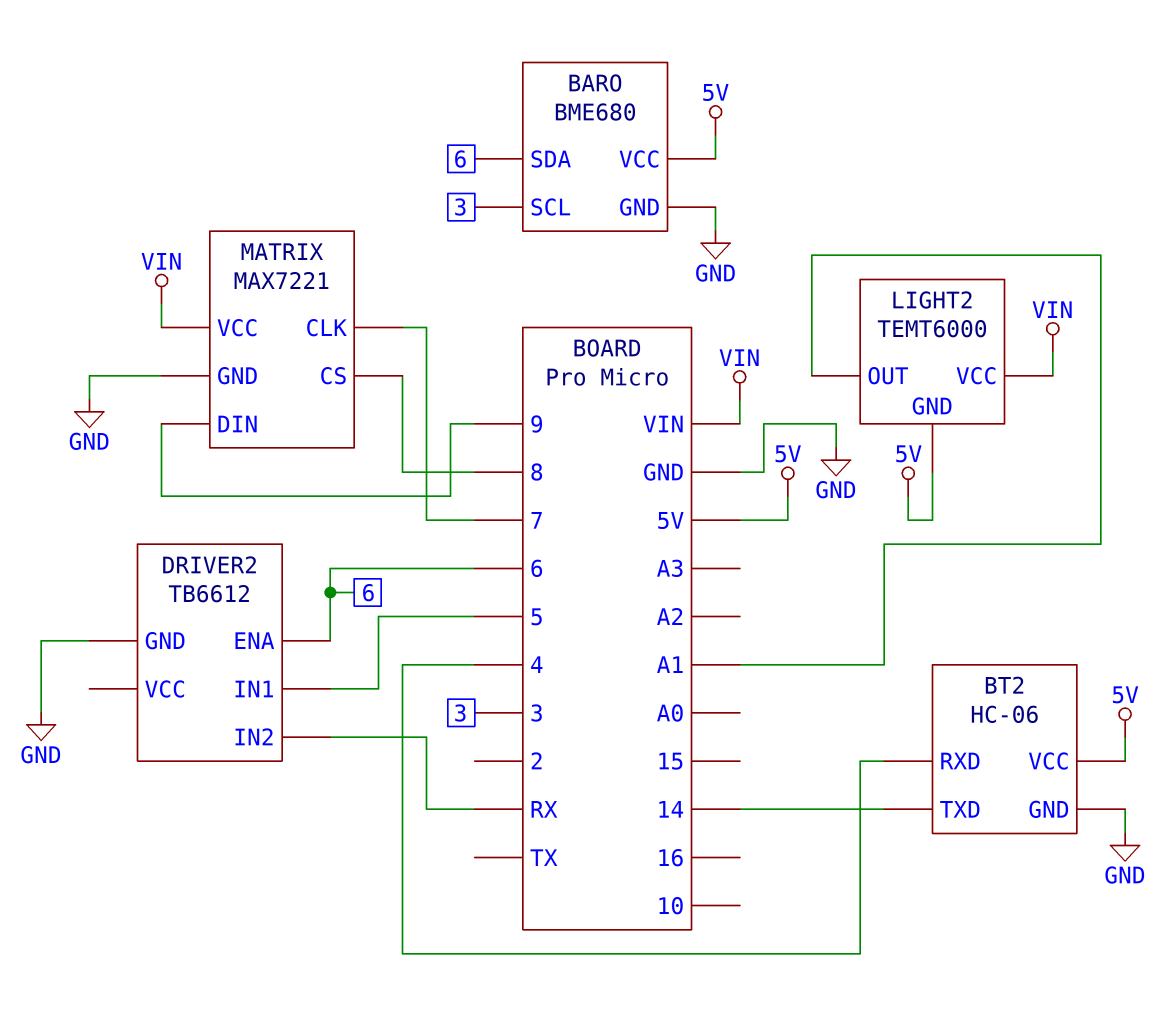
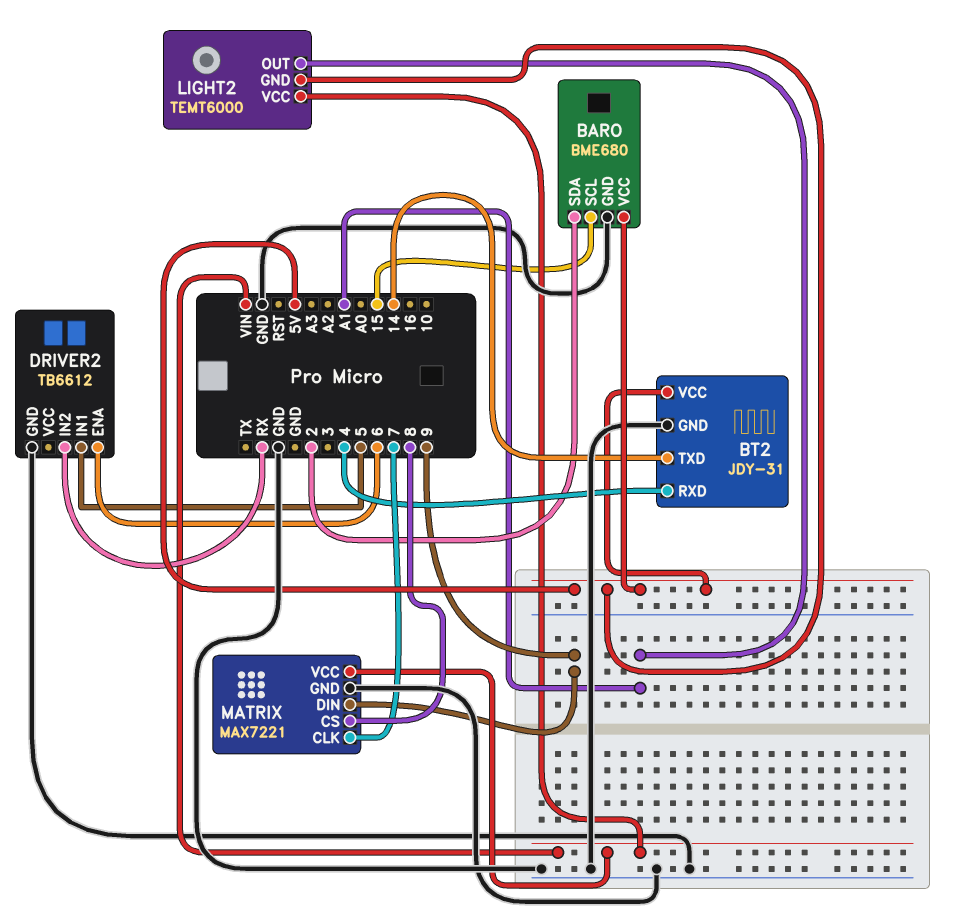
BARO pin SCL: 3 -> 15
BARO pin SDA: 6 -> 2
BT2: HC-06 -> JDY-31

